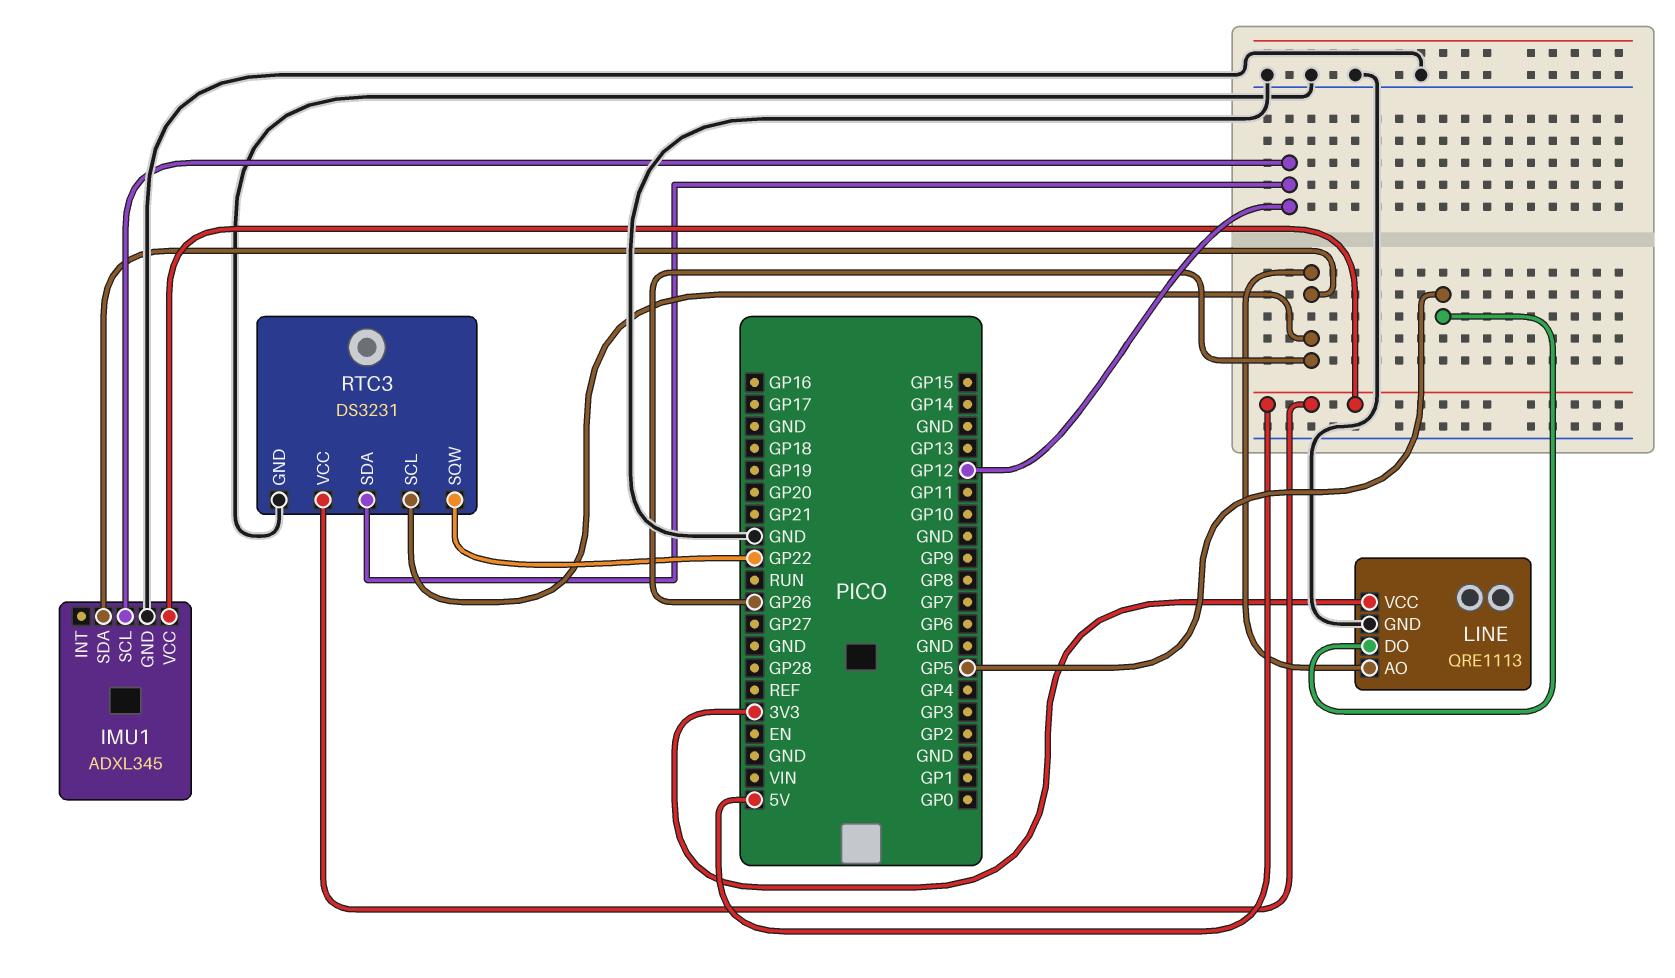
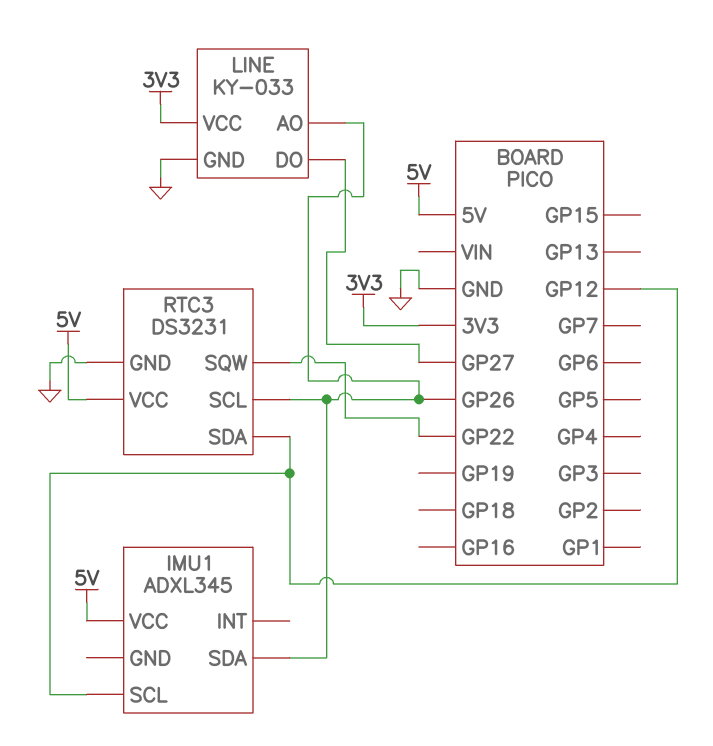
IMU1 pin GND: GND -> none
LINE: QRE1113 -> KY-033
LINE pin DO: GP5 -> GP27

